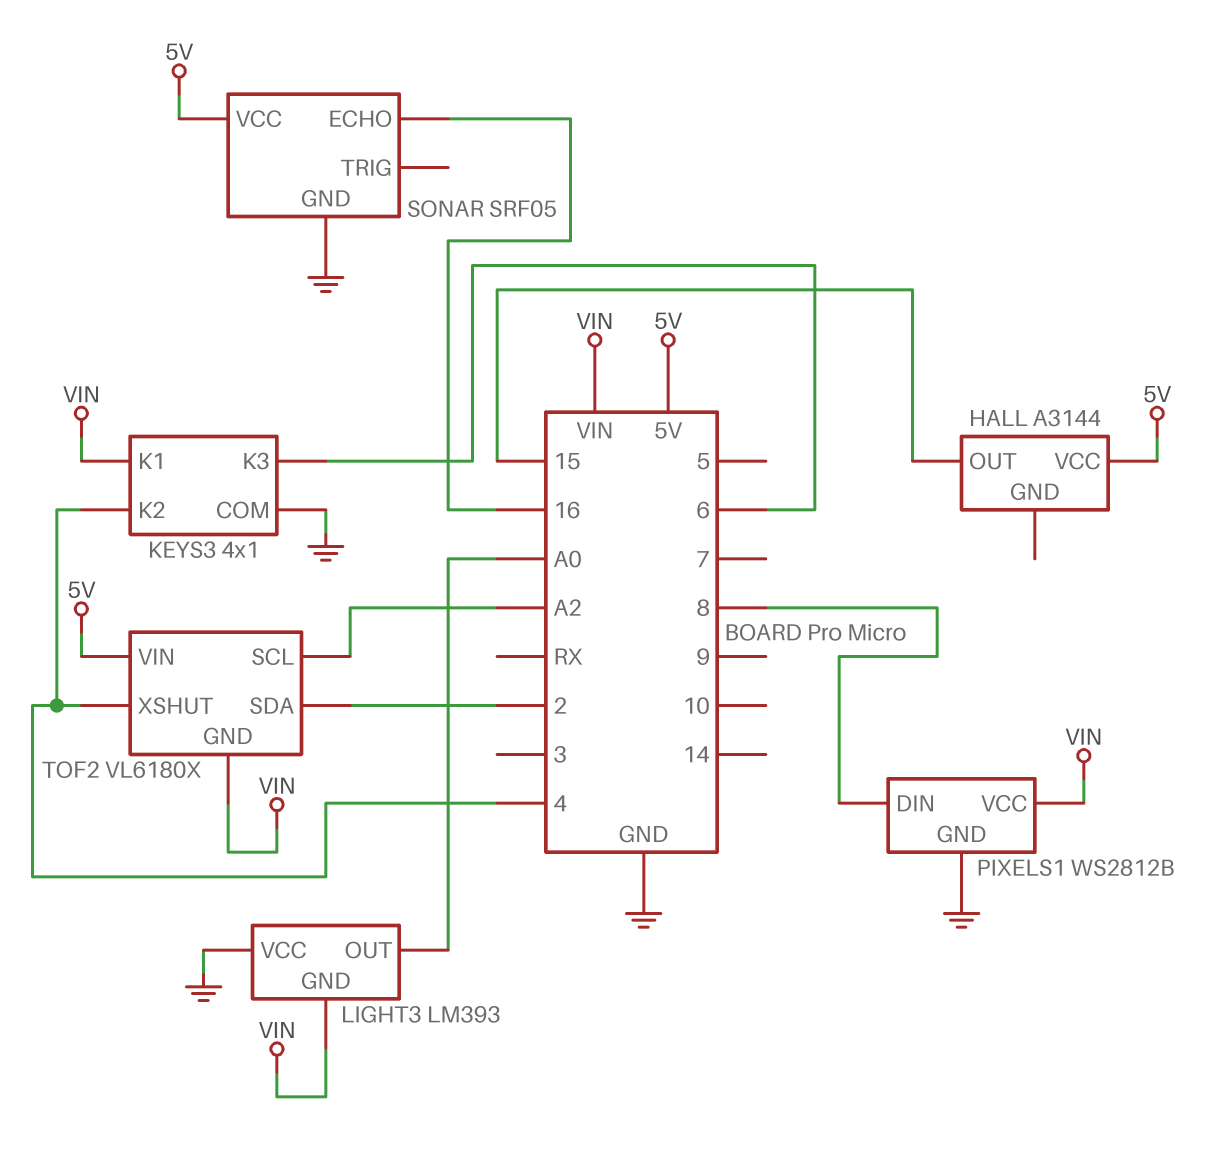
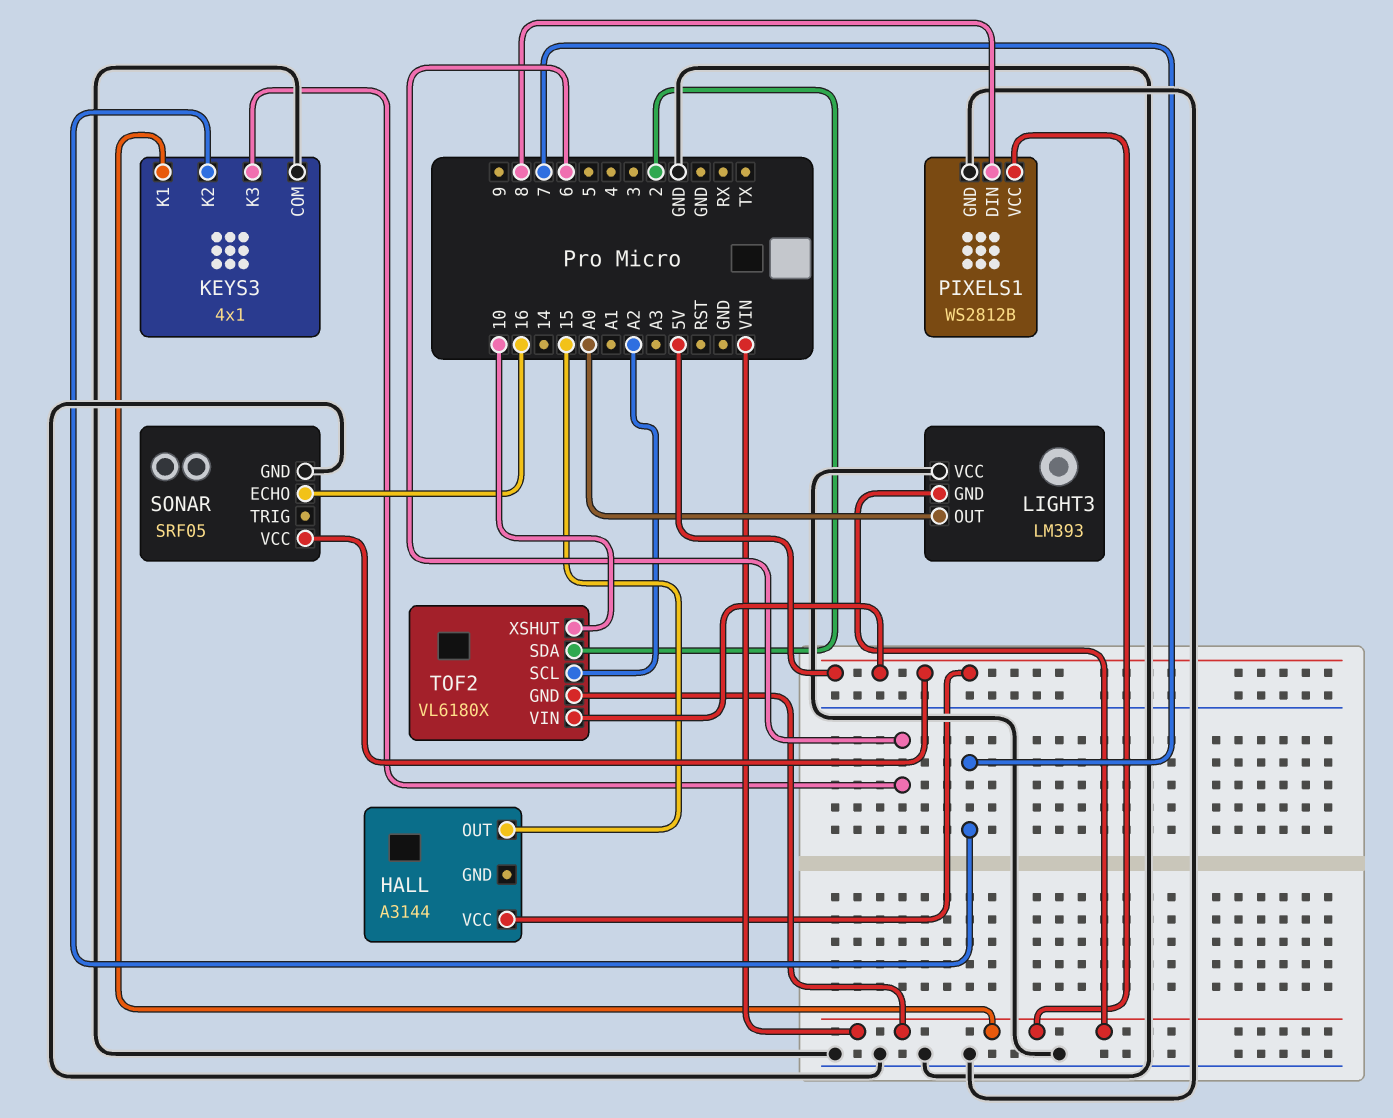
KEYS3 pin K2: 4 -> 7
TOF2 pin XSHUT: 4 -> 10

